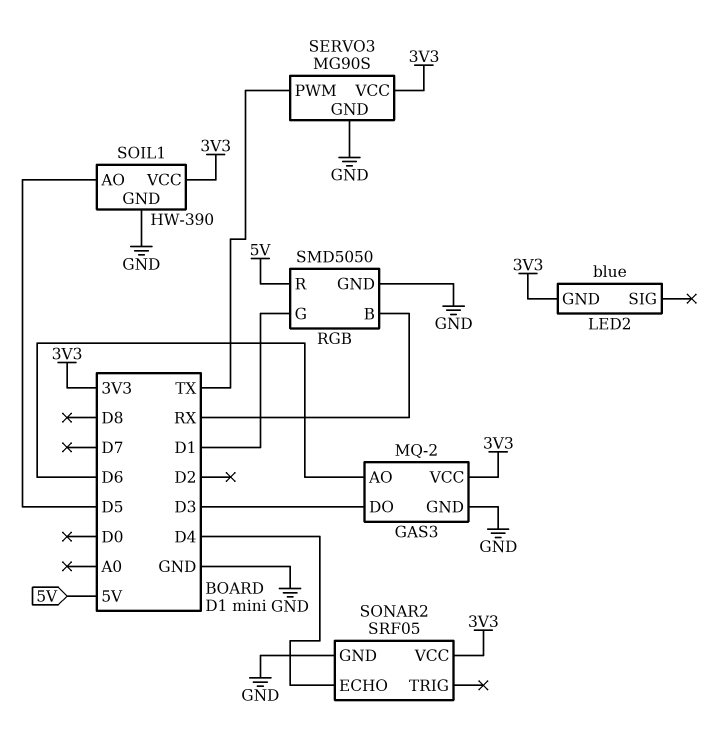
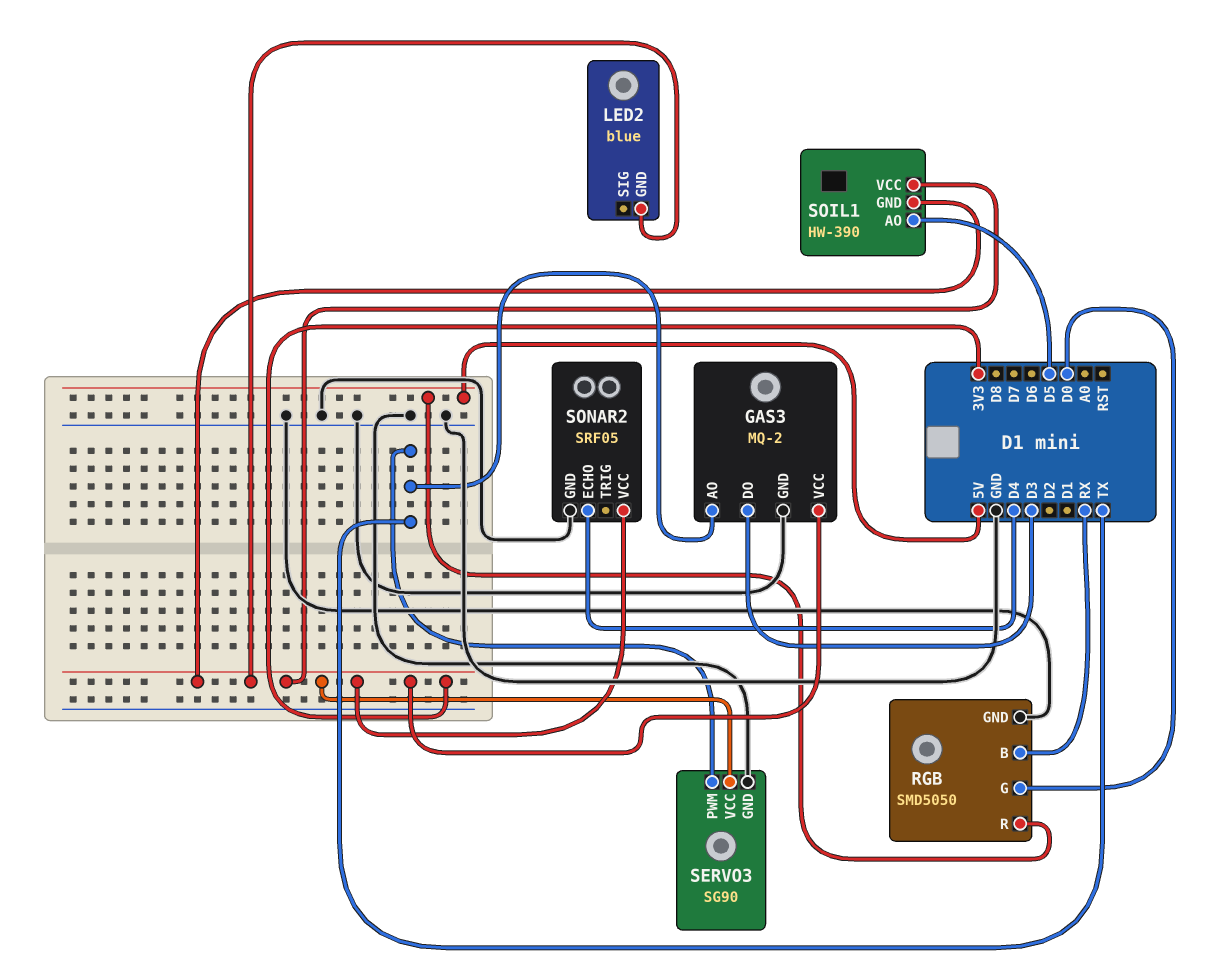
GAS3 pin AO: D6 -> TX
RGB pin G: D1 -> D0
SERVO3: MG90S -> SG90
SOIL1 pin GND: GND -> 3V3

